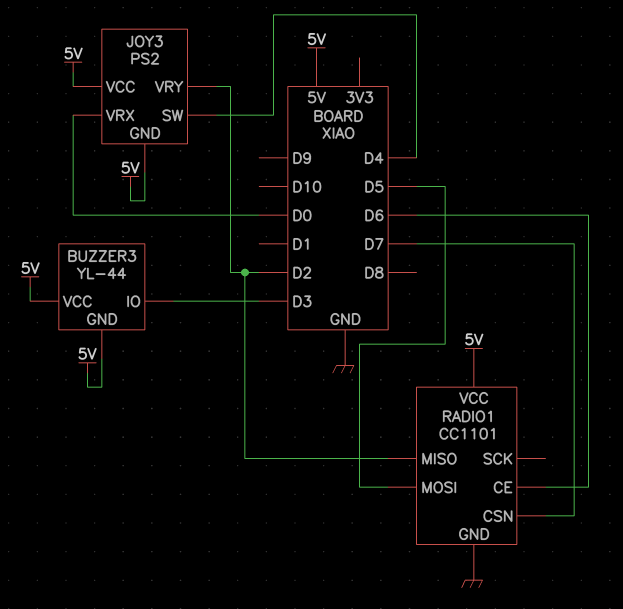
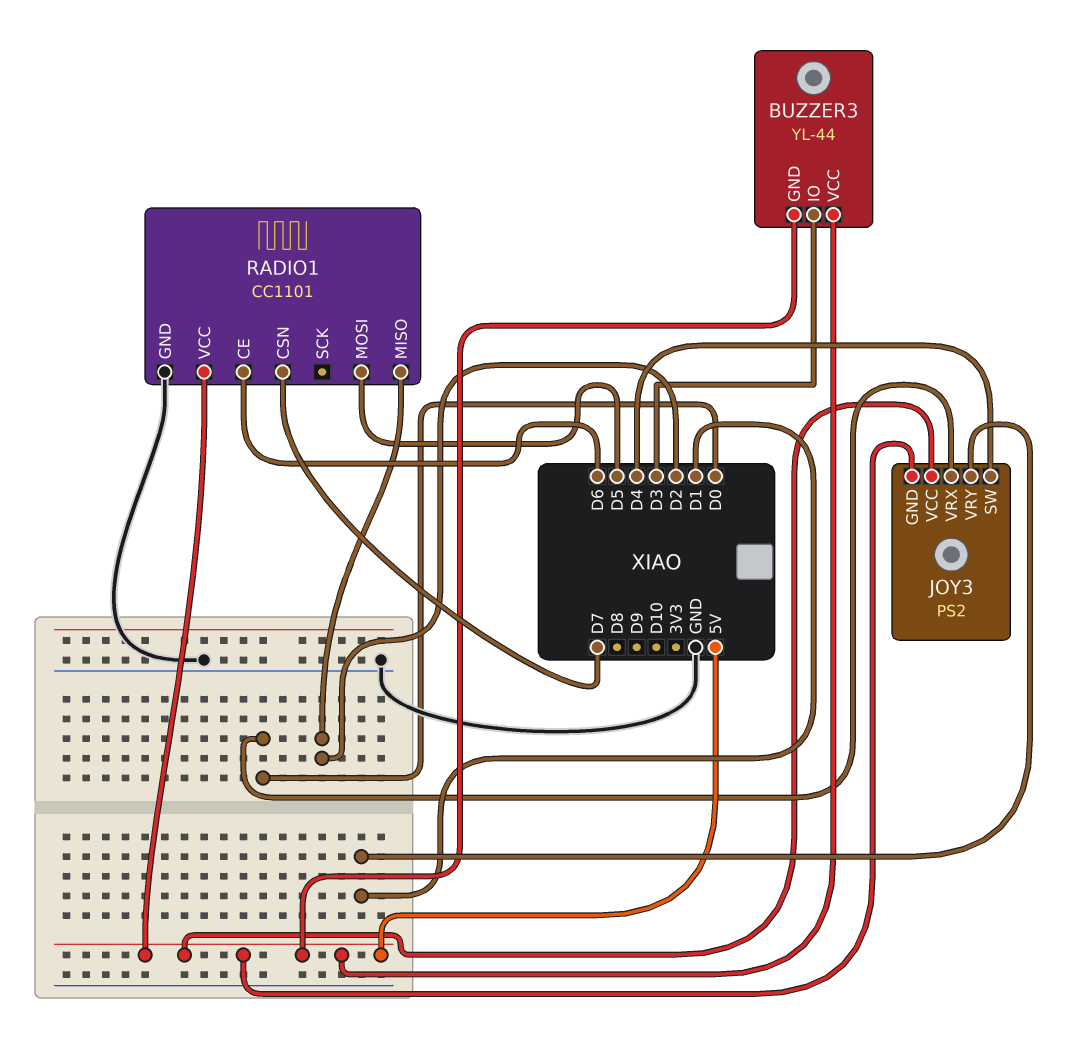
JOY3 pin VRY: D2 -> D1

